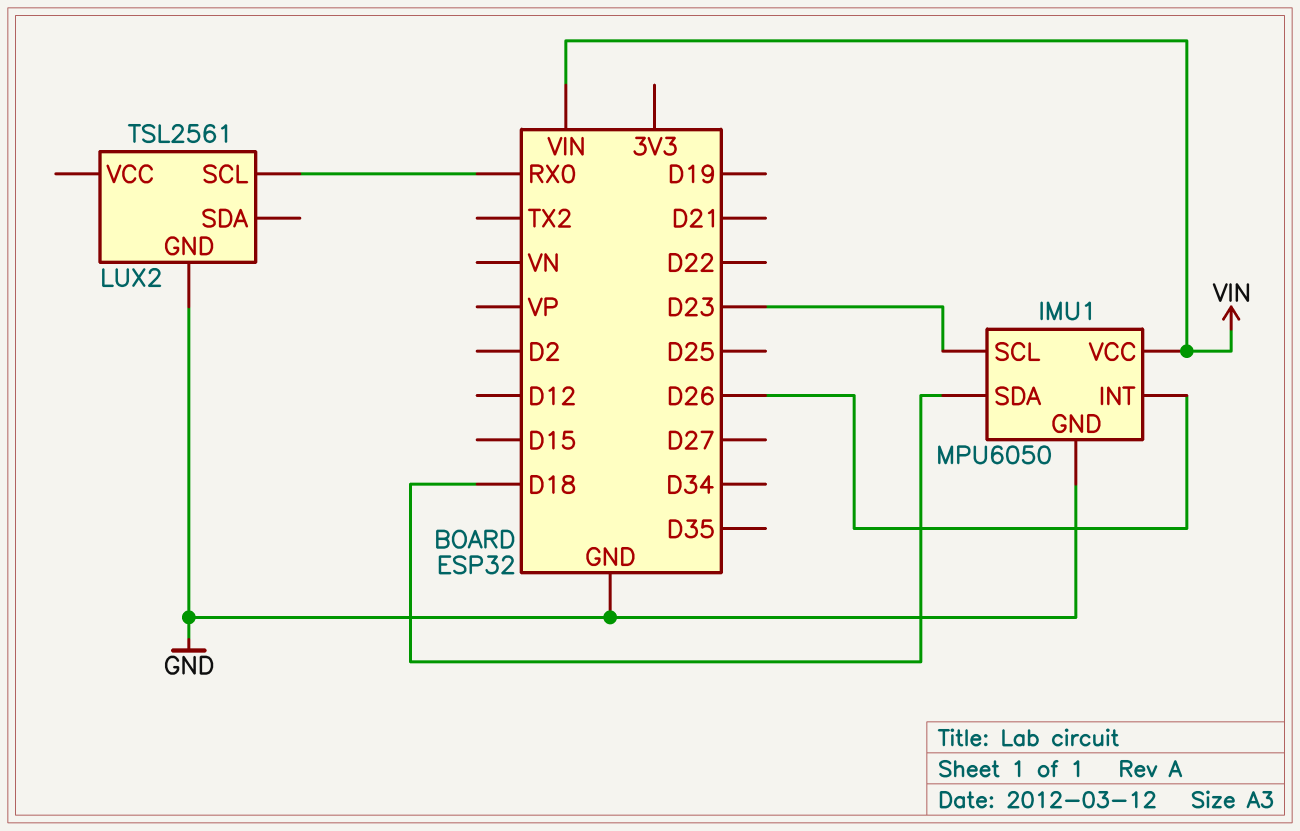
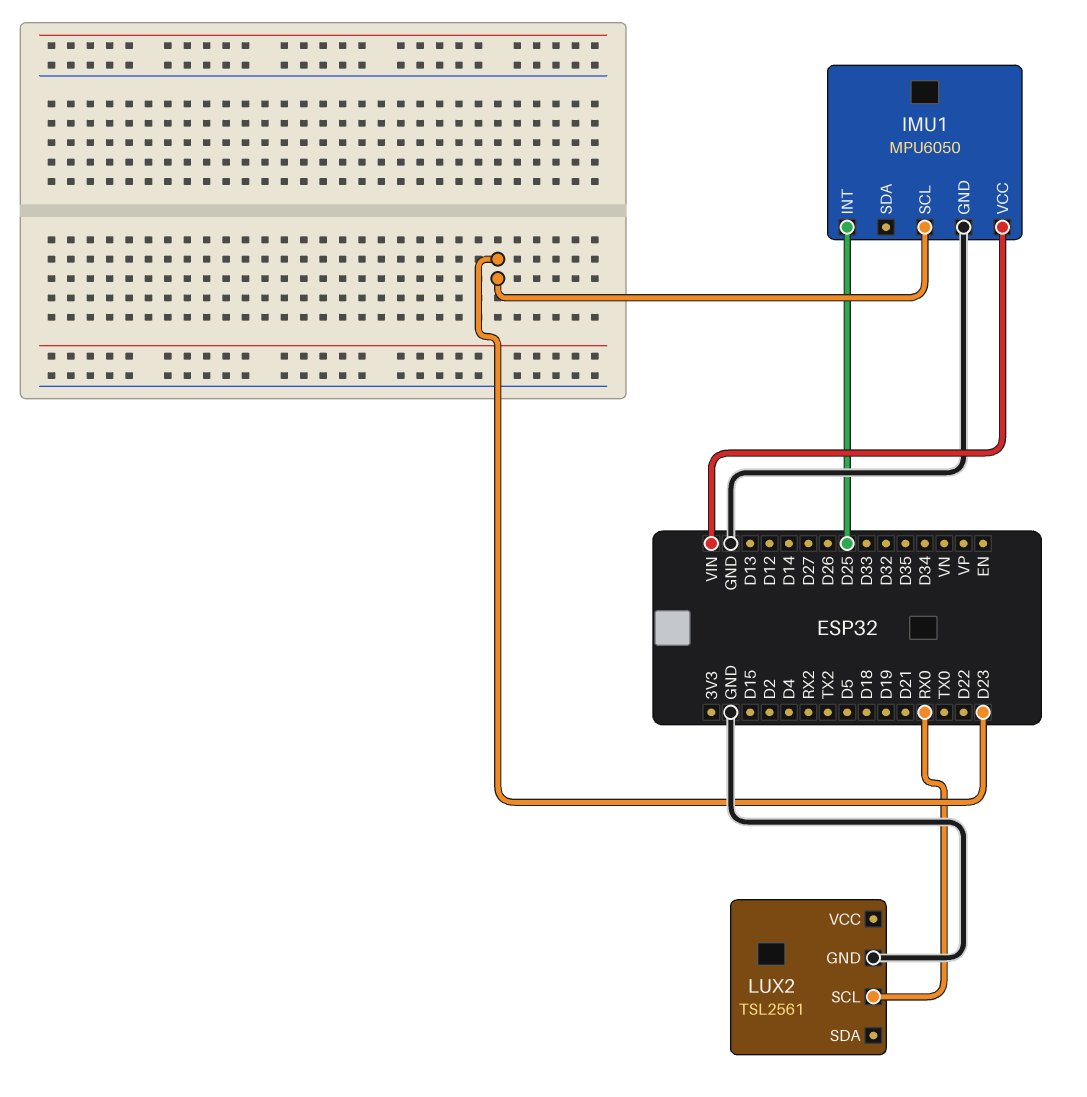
IMU1 pin INT: D26 -> D25
IMU1 pin SDA: D18 -> none

